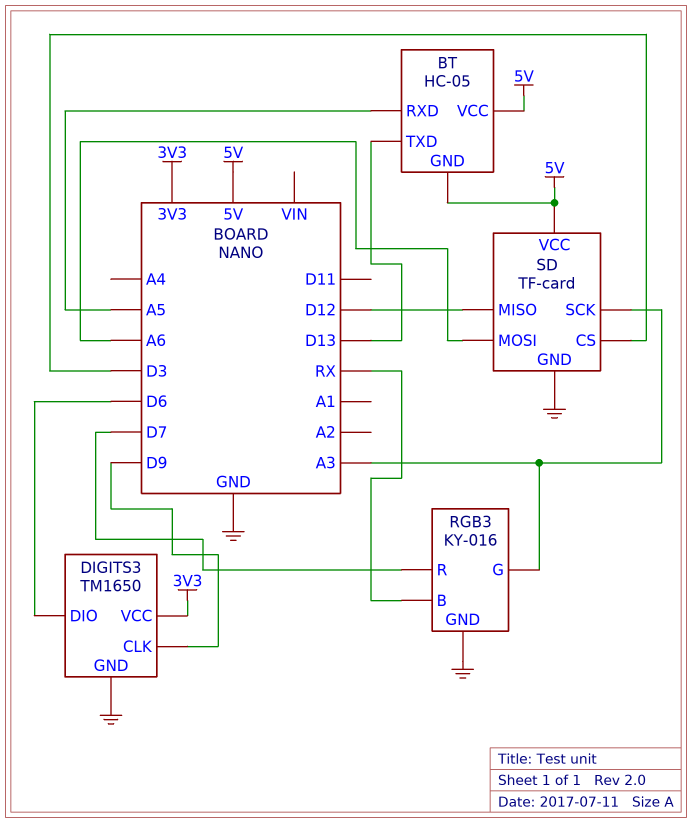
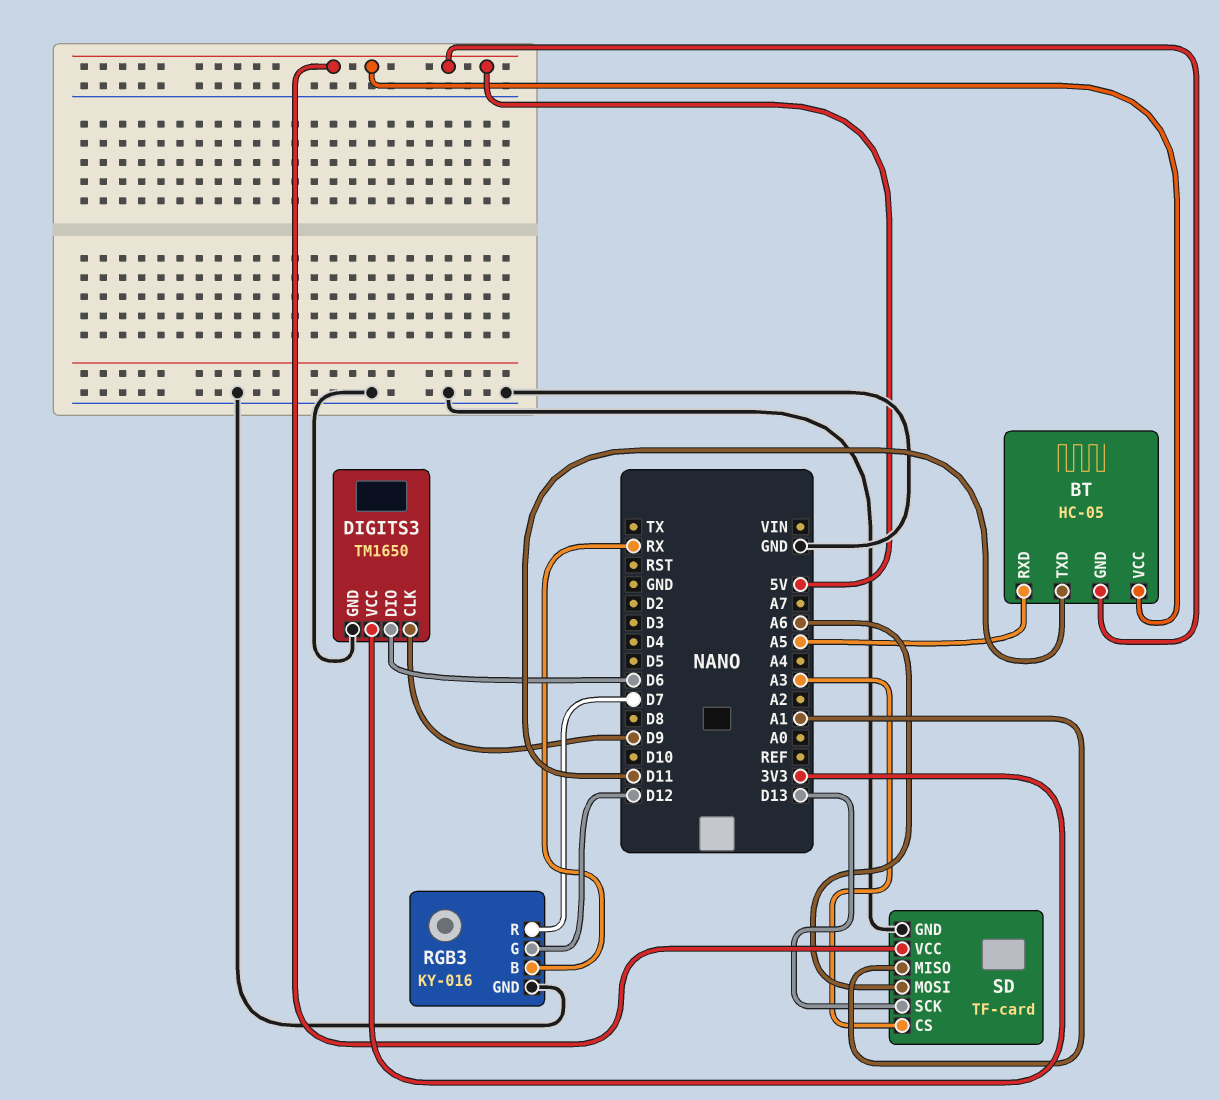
BT pin TXD: D13 -> D11
RGB3 pin G: A3 -> D12
SD pin CS: D3 -> A3
SD pin MISO: D12 -> A1
SD pin SCK: A3 -> D13

